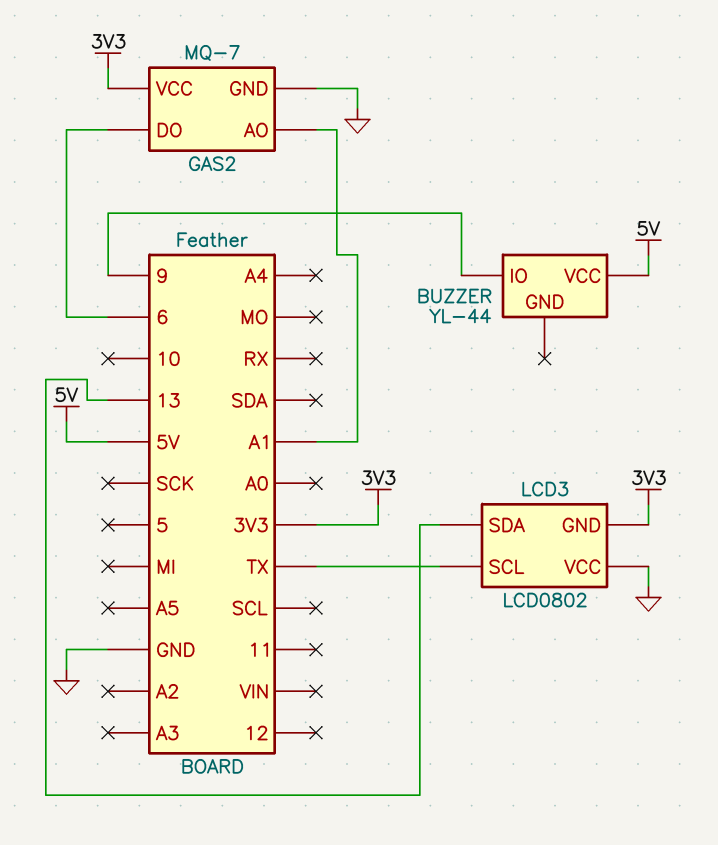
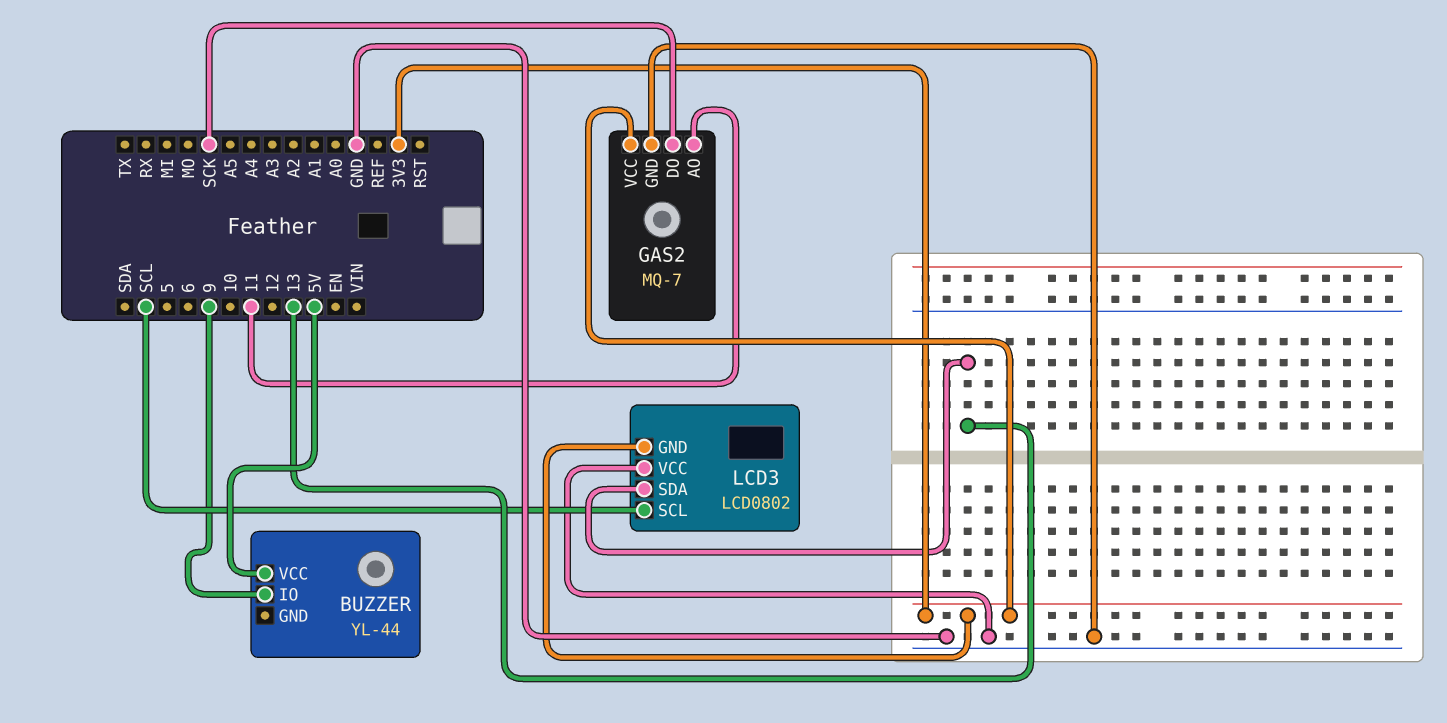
GAS2 pin AO: A1 -> 11
GAS2 pin DO: 6 -> SCK
LCD3 pin SCL: TX -> SCL

